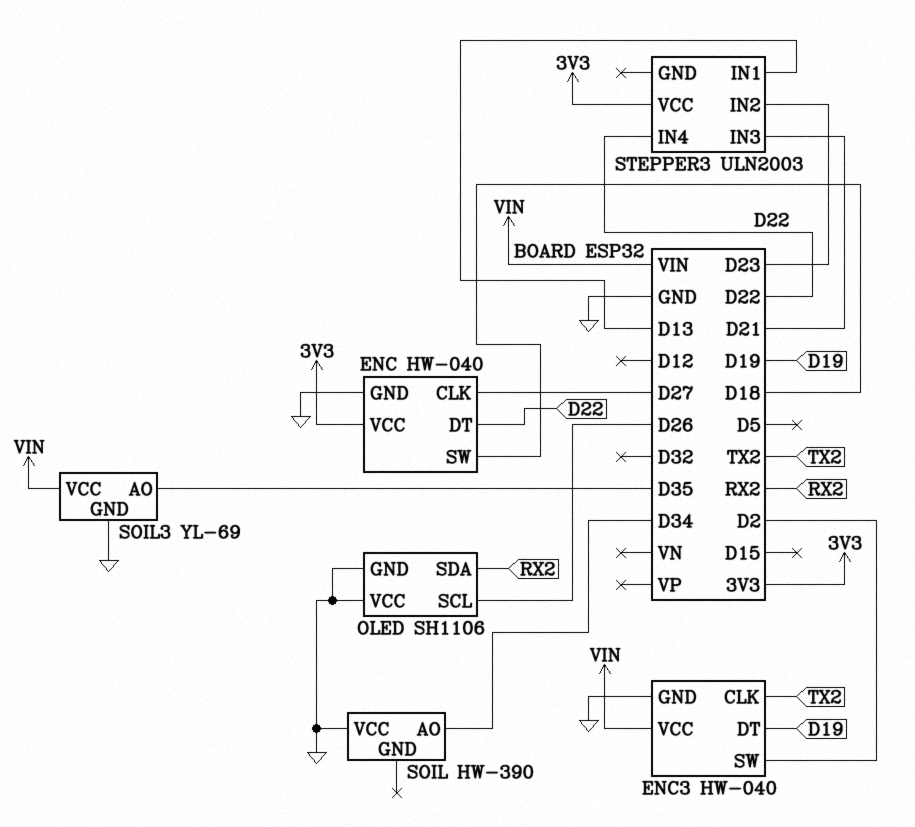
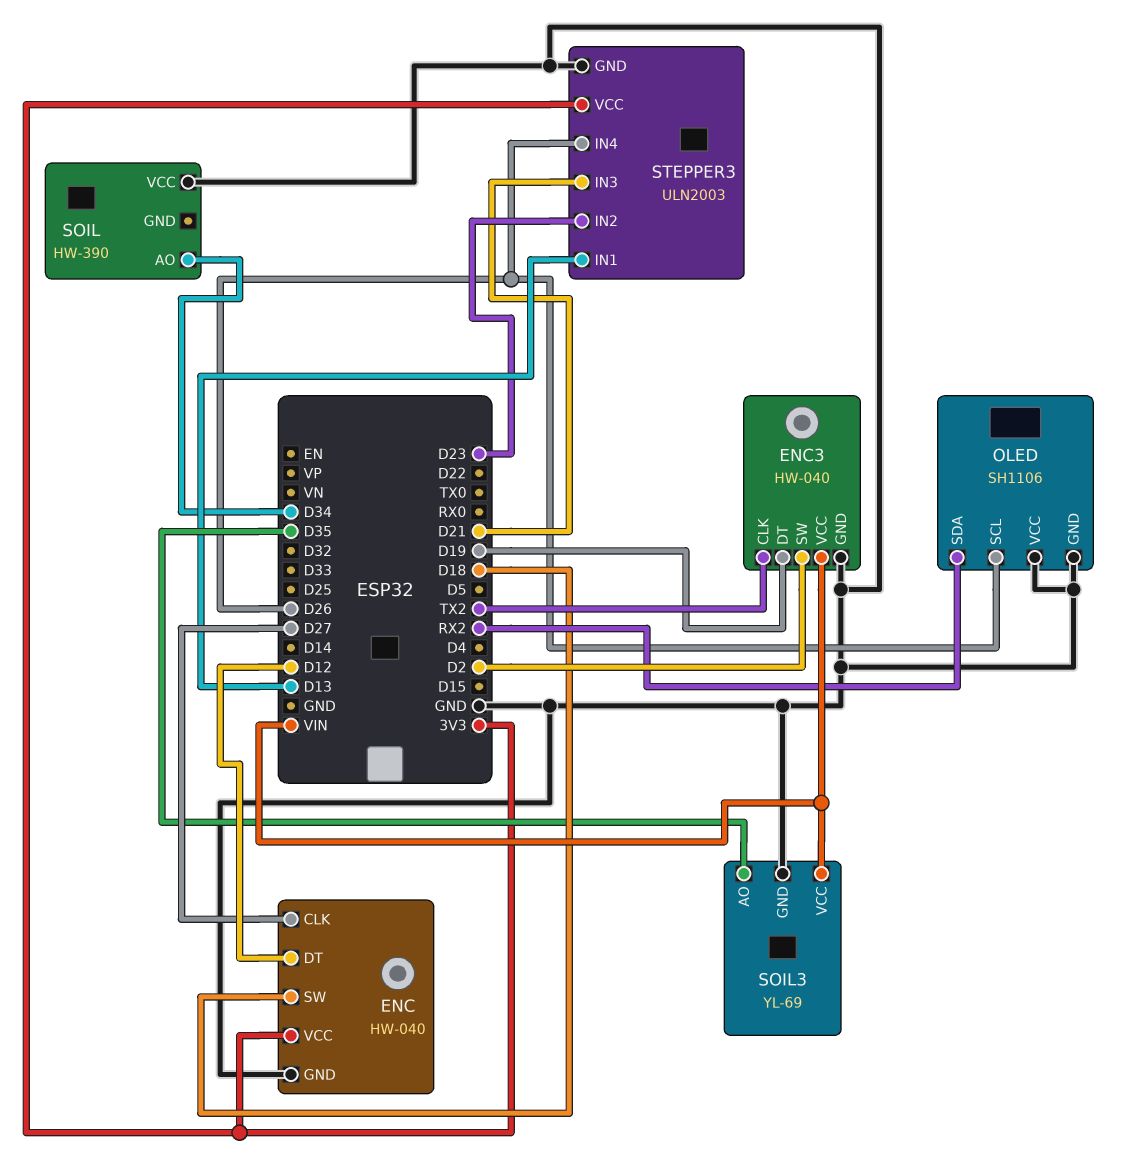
ENC pin DT: D22 -> D12
STEPPER3 pin GND: none -> GND
STEPPER3 pin IN4: D22 -> D26

